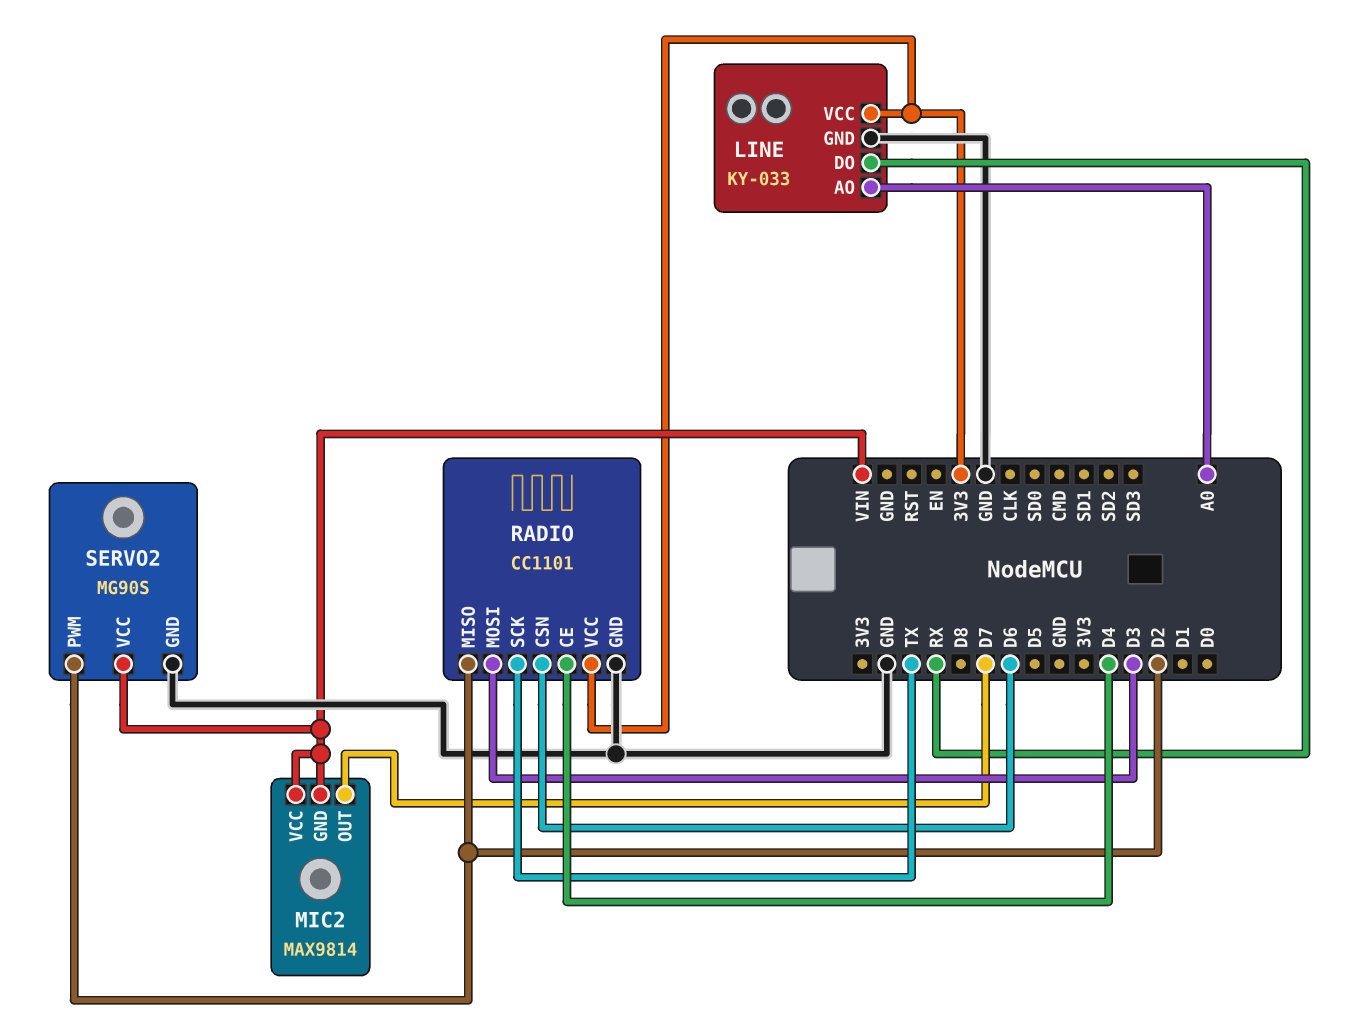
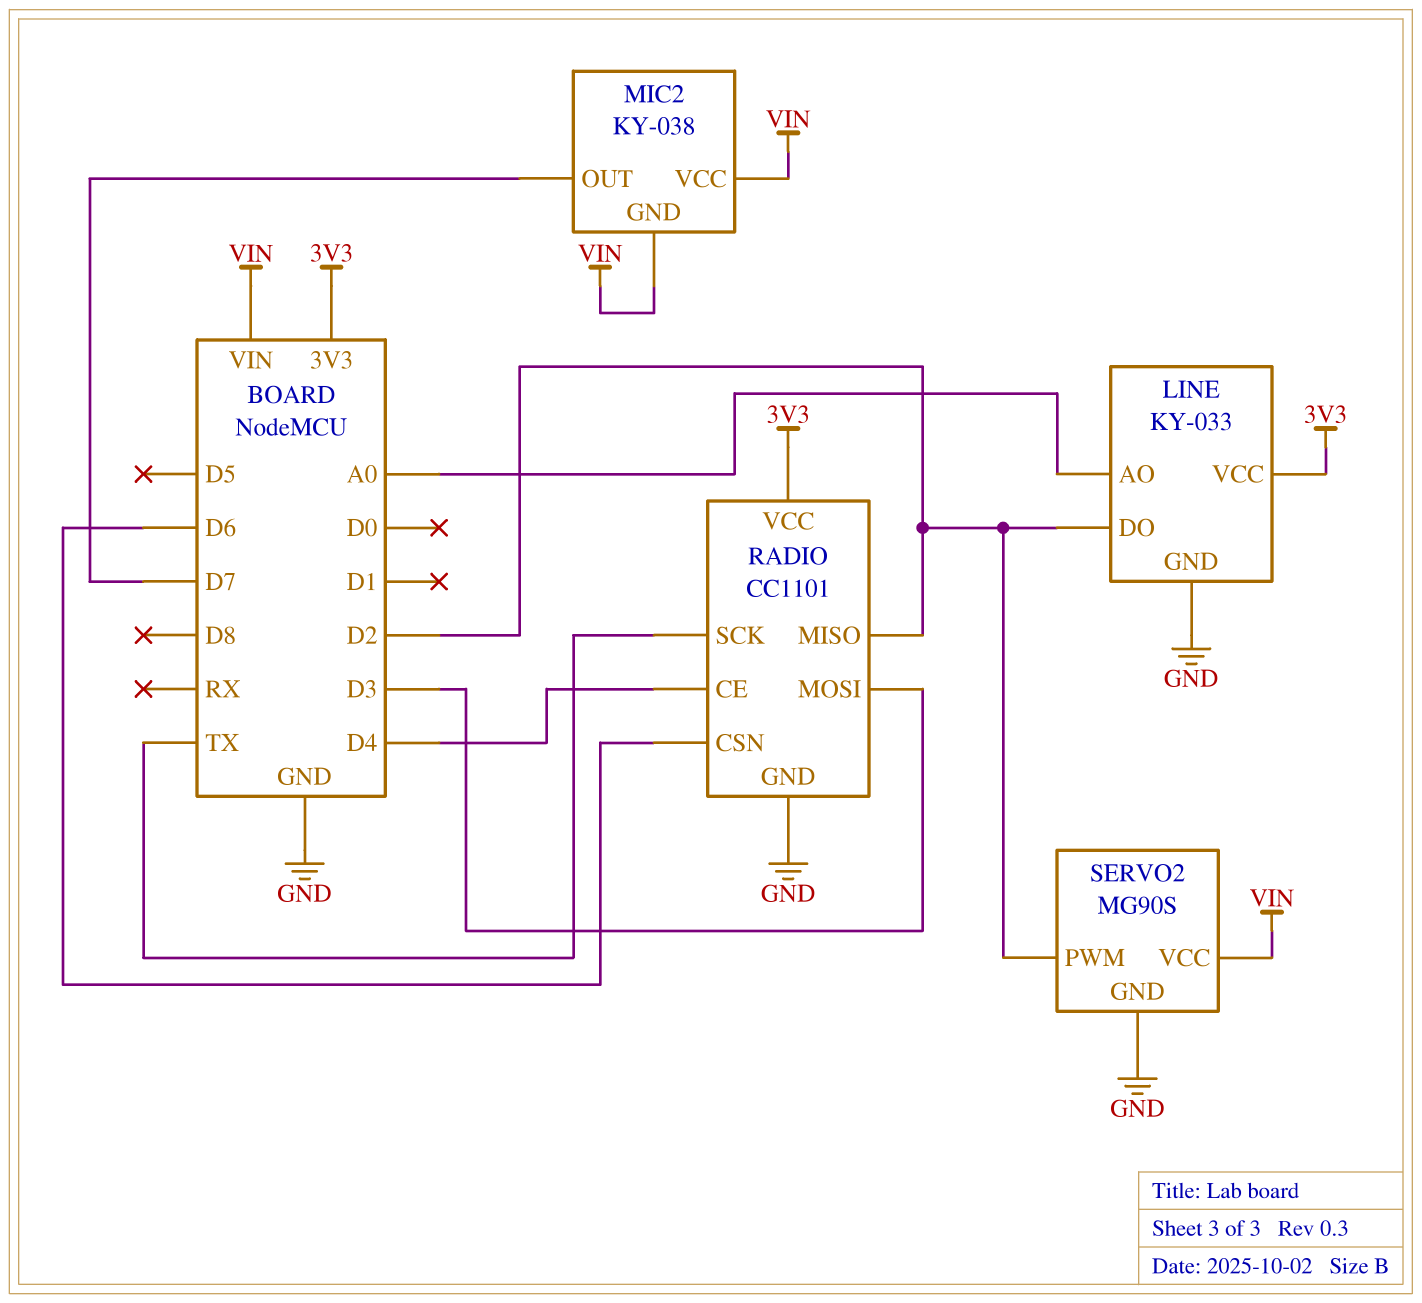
LINE pin DO: RX -> D2
MIC2: MAX9814 -> KY-038

